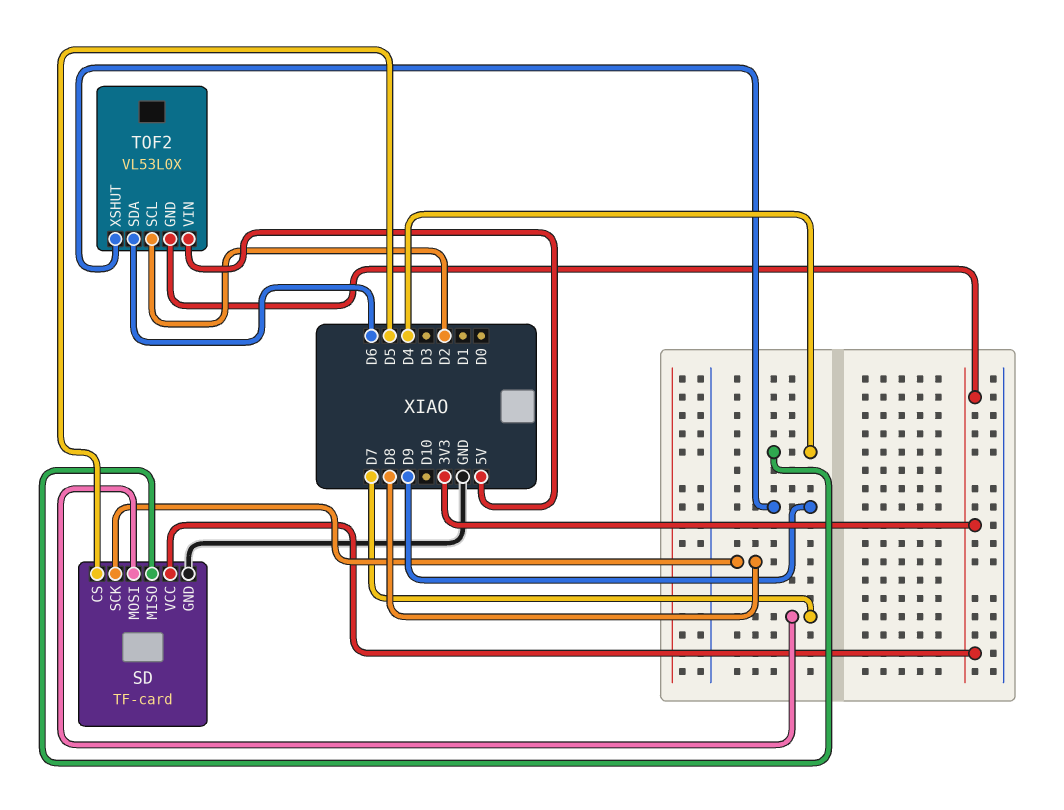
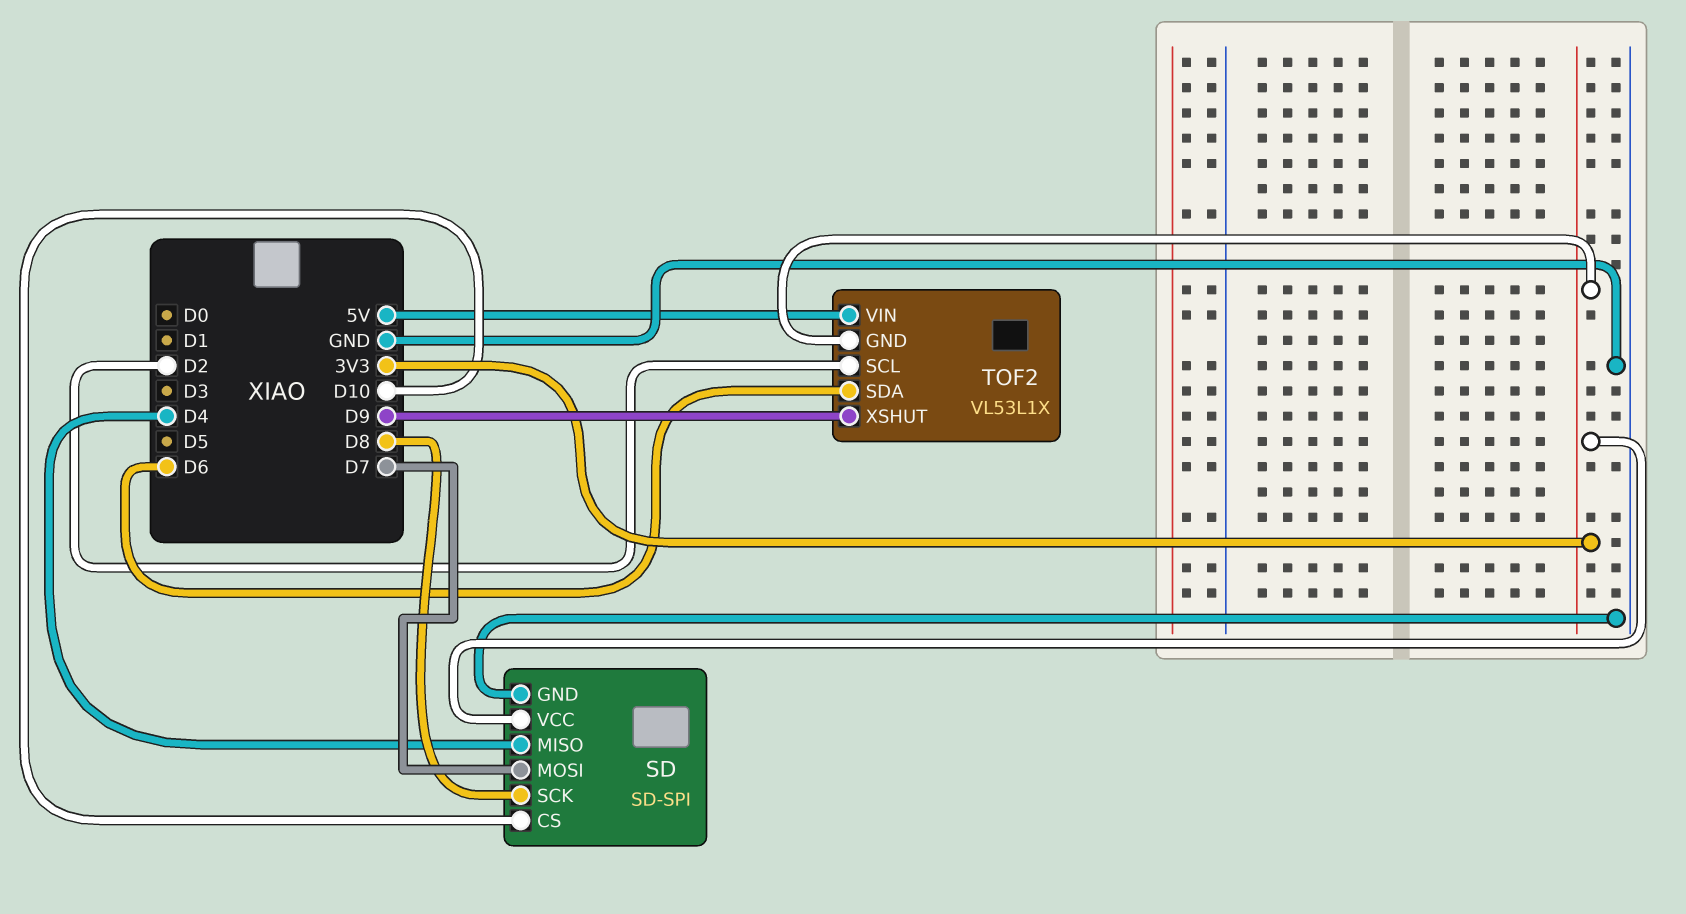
SD: TF-card -> SD-SPI
SD pin CS: D5 -> D10
TOF2: VL53L0X -> VL53L1X

